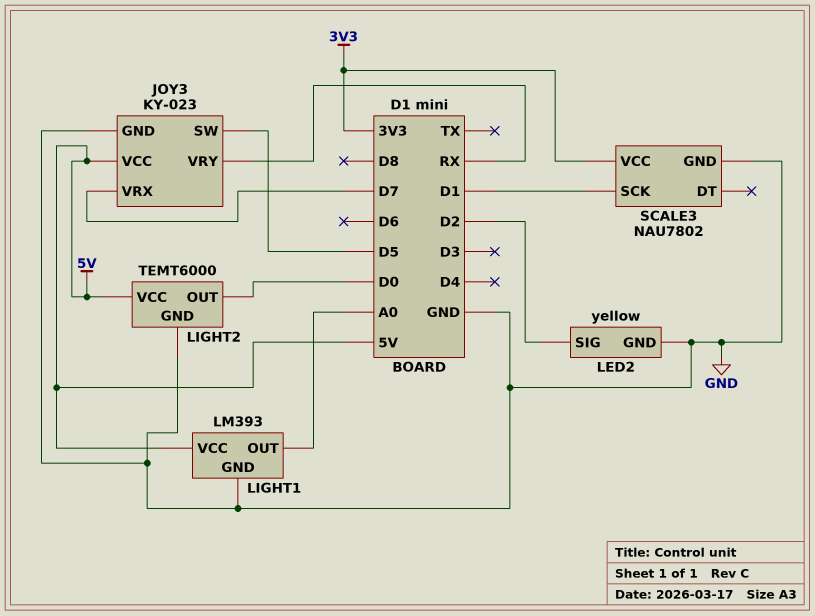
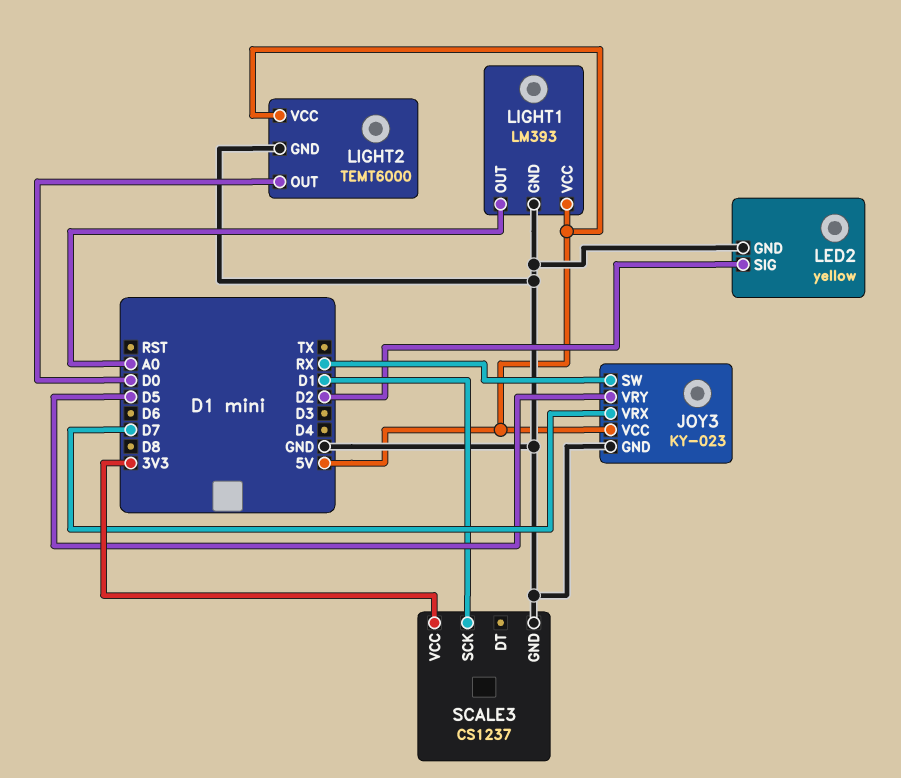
JOY3 pin SW: D5 -> RX
JOY3 pin VRY: RX -> D5
SCALE3: NAU7802 -> CS1237

